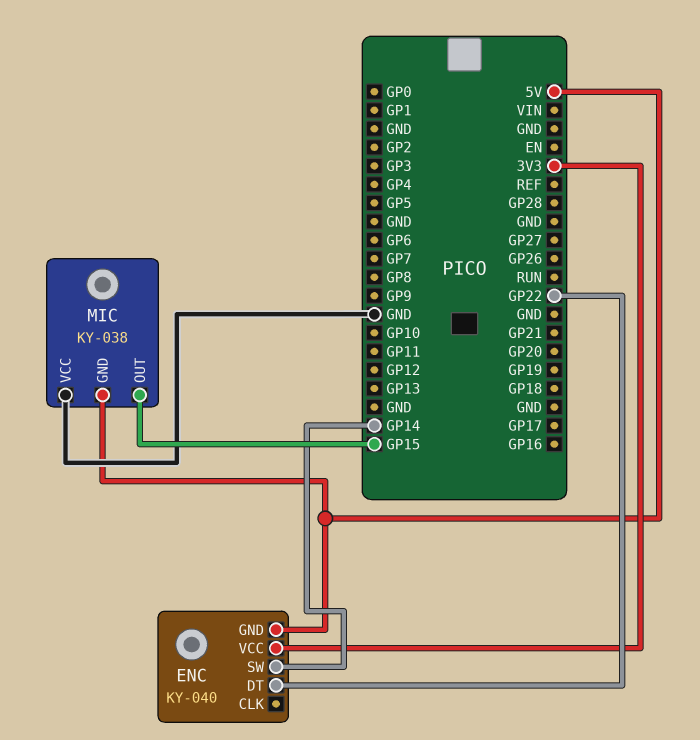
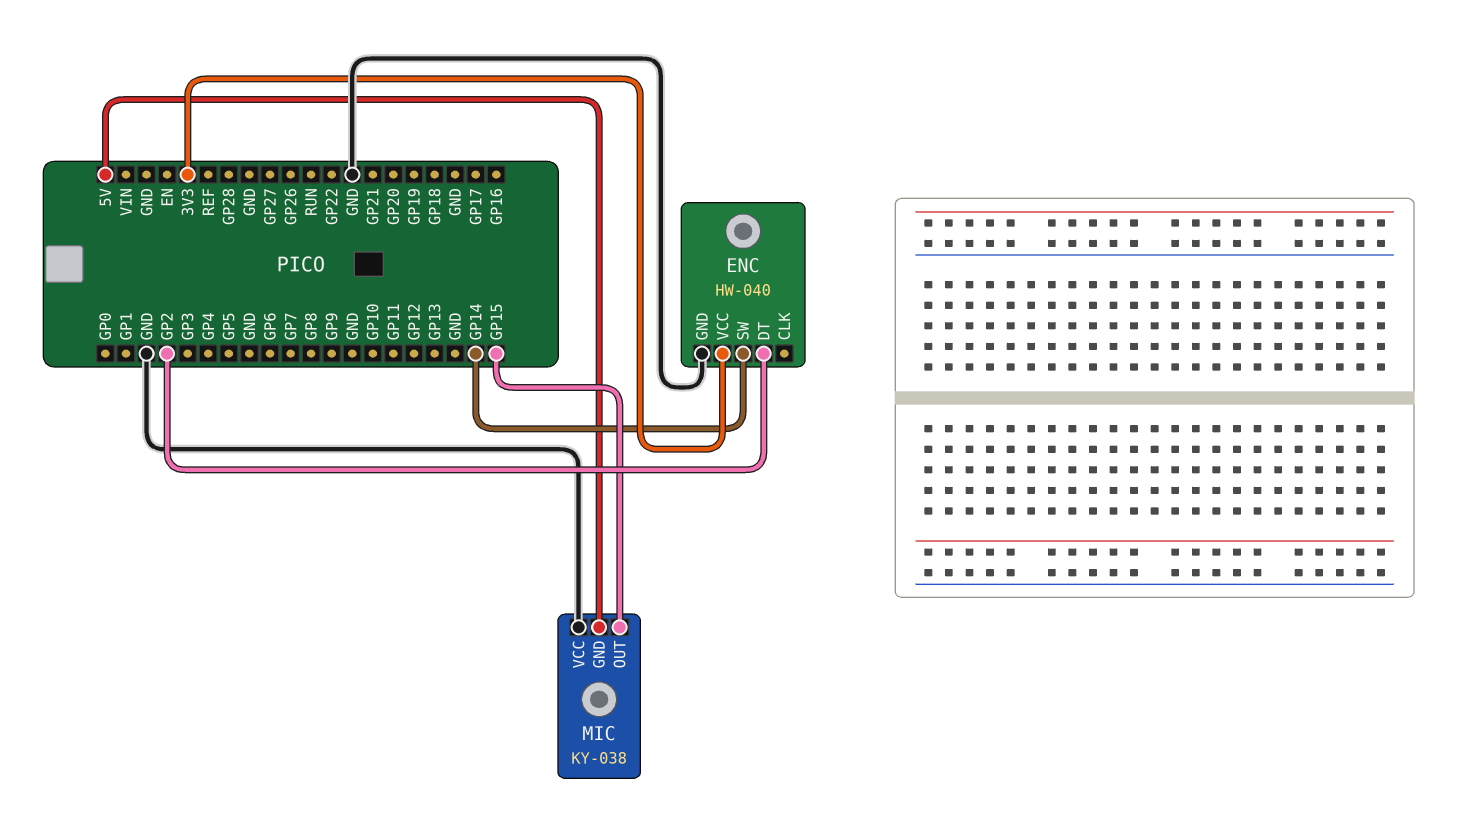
ENC: KY-040 -> HW-040
ENC pin DT: GP22 -> GP2
ENC pin GND: 5V -> GND

